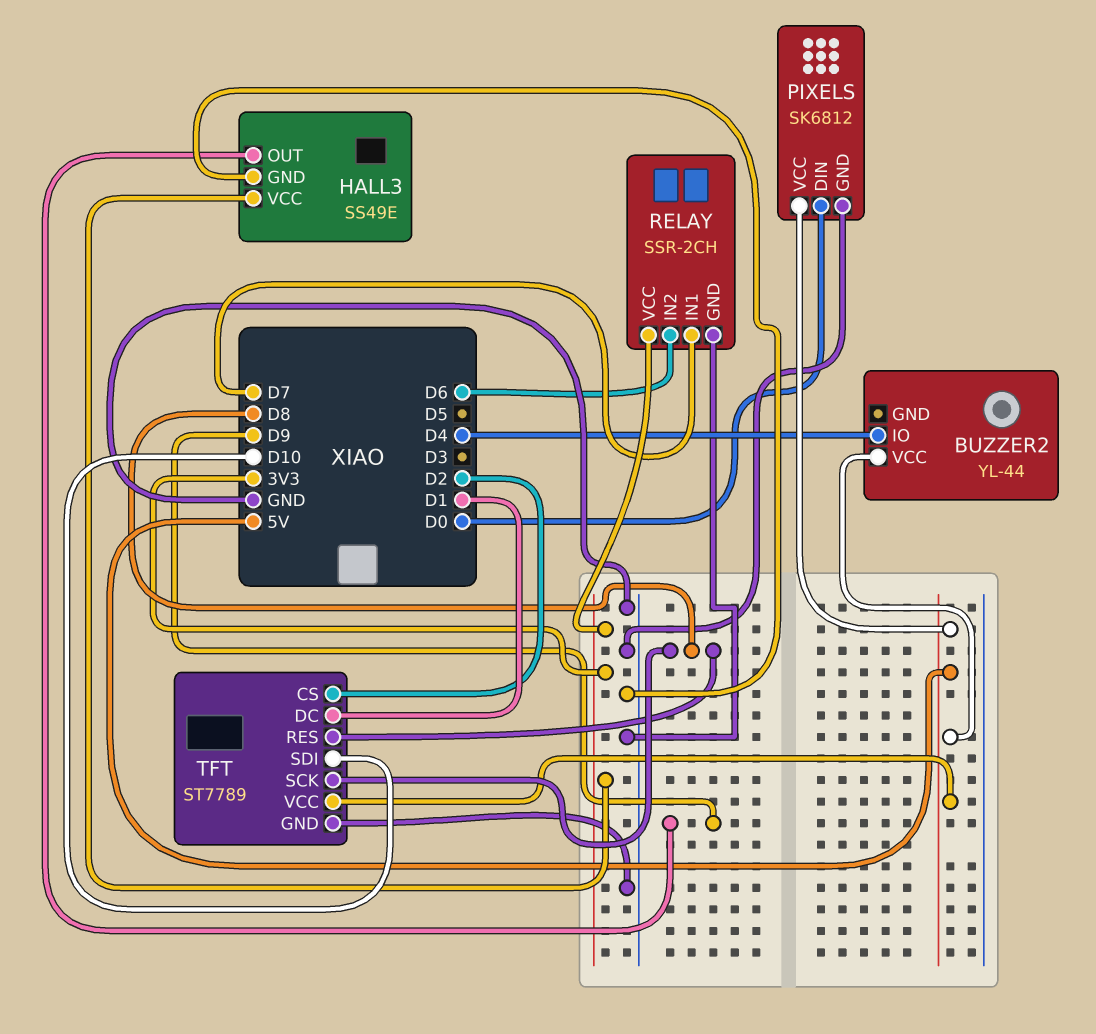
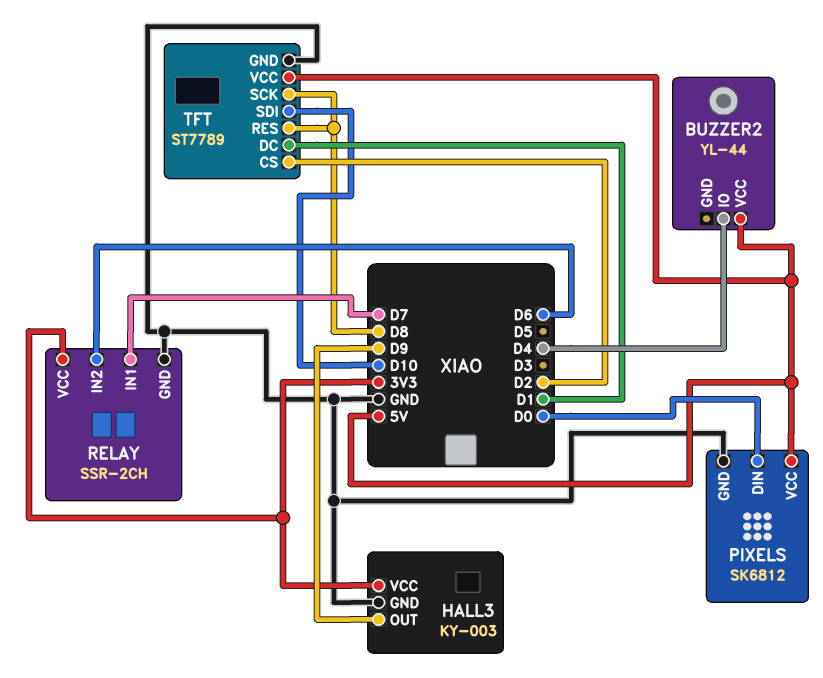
HALL3: SS49E -> KY-003

